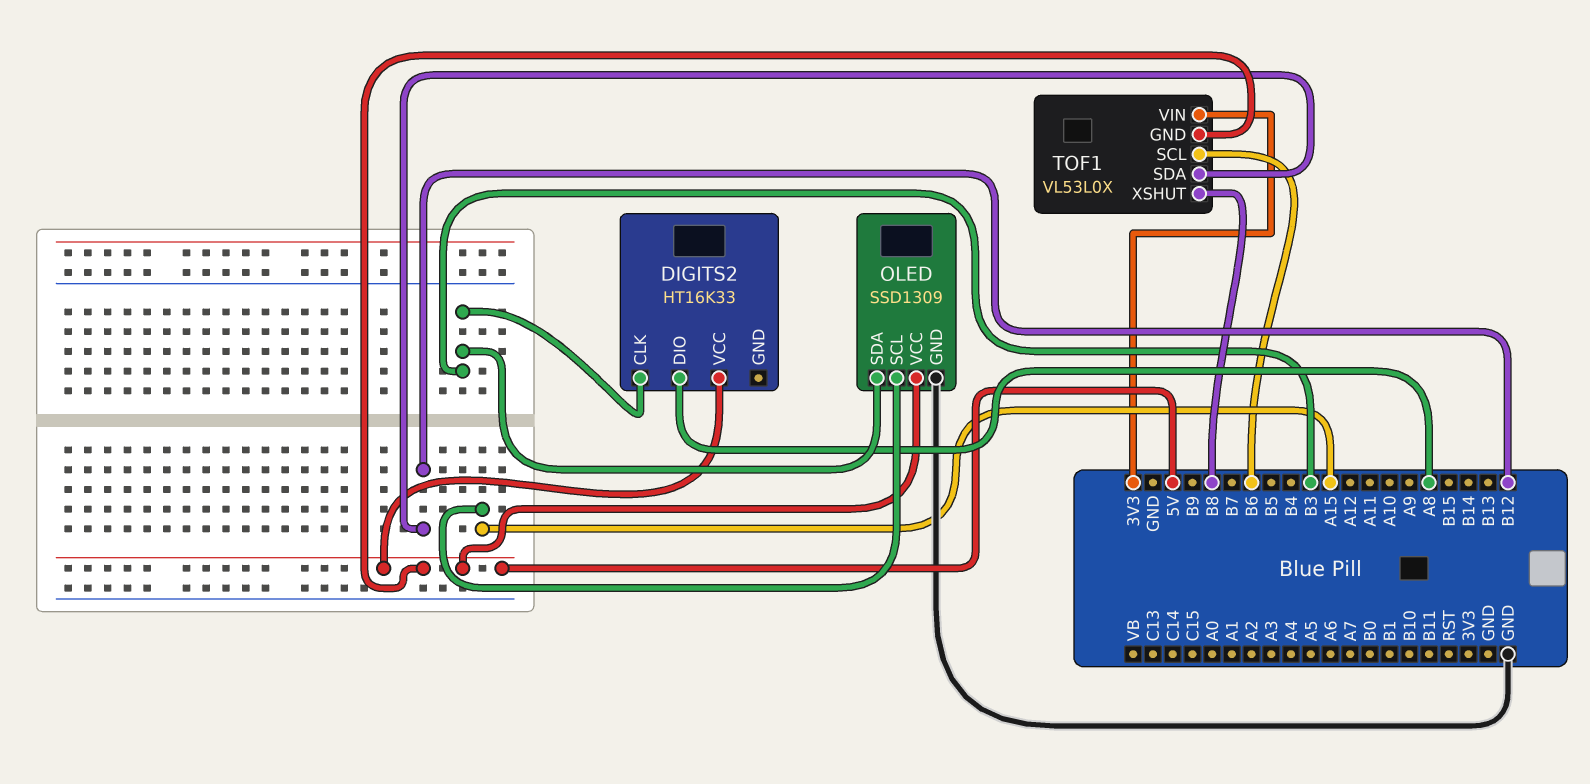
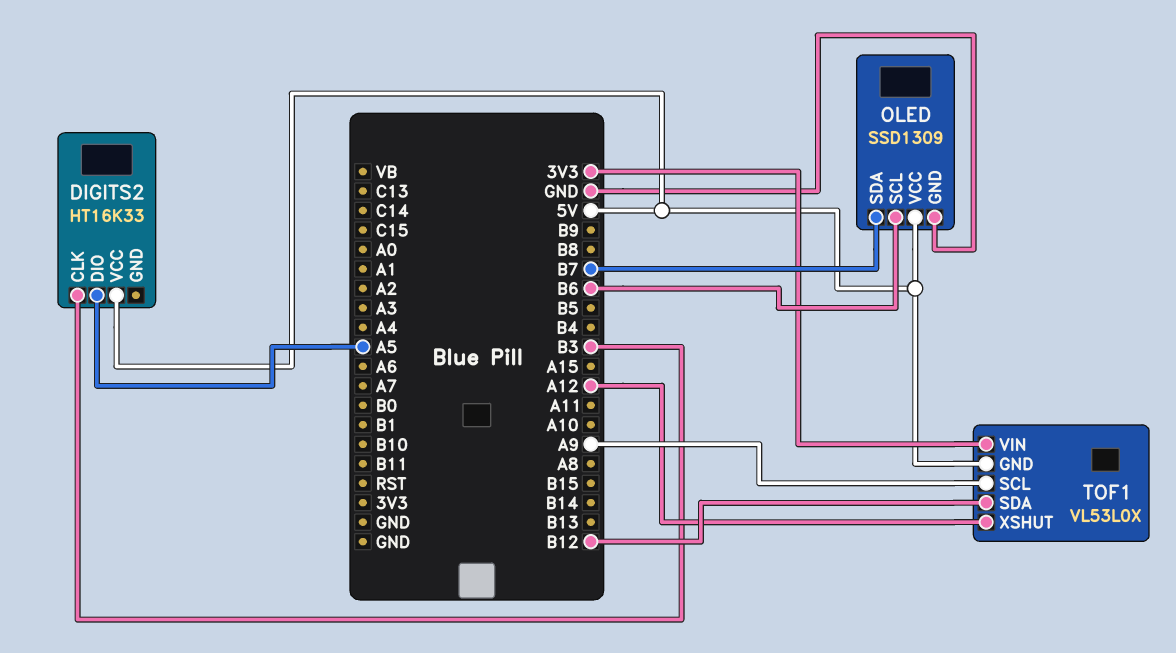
DIGITS2 pin DIO: A8 -> A5
OLED pin SCL: A15 -> B6
OLED pin SDA: B3 -> B7
TOF1 pin SCL: B6 -> A9
TOF1 pin XSHUT: B8 -> A12

